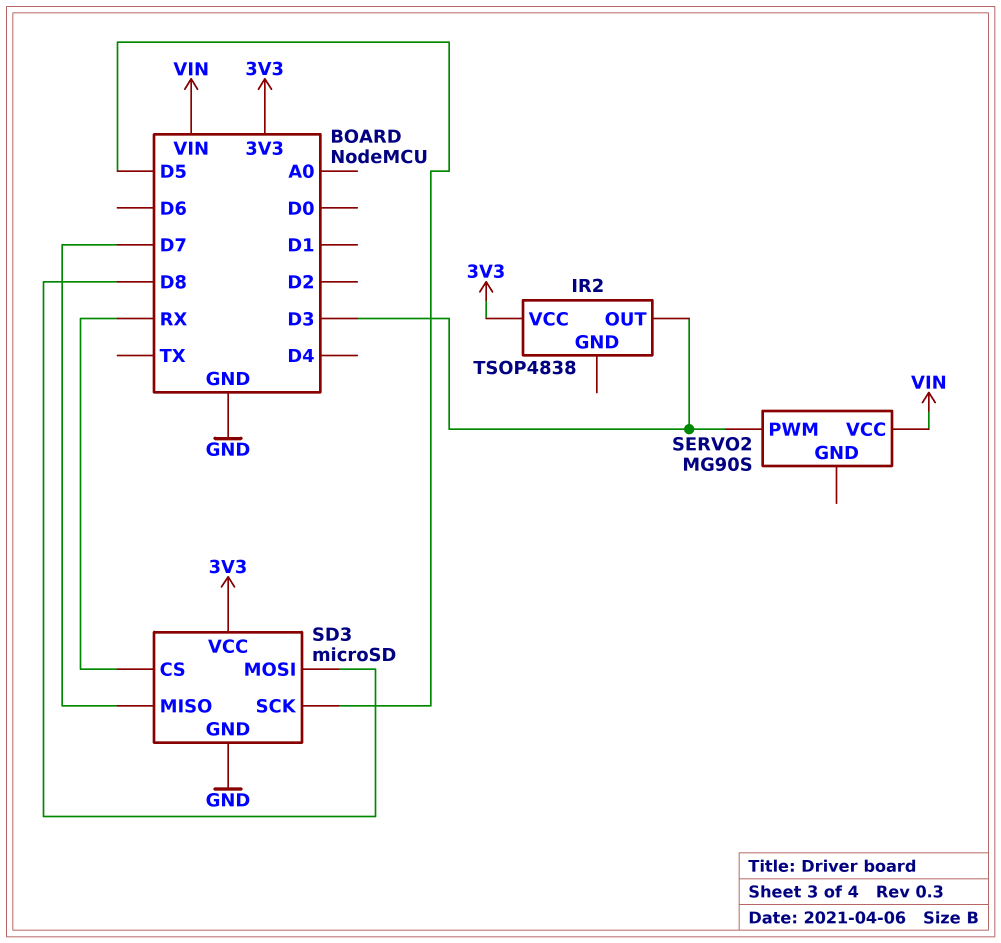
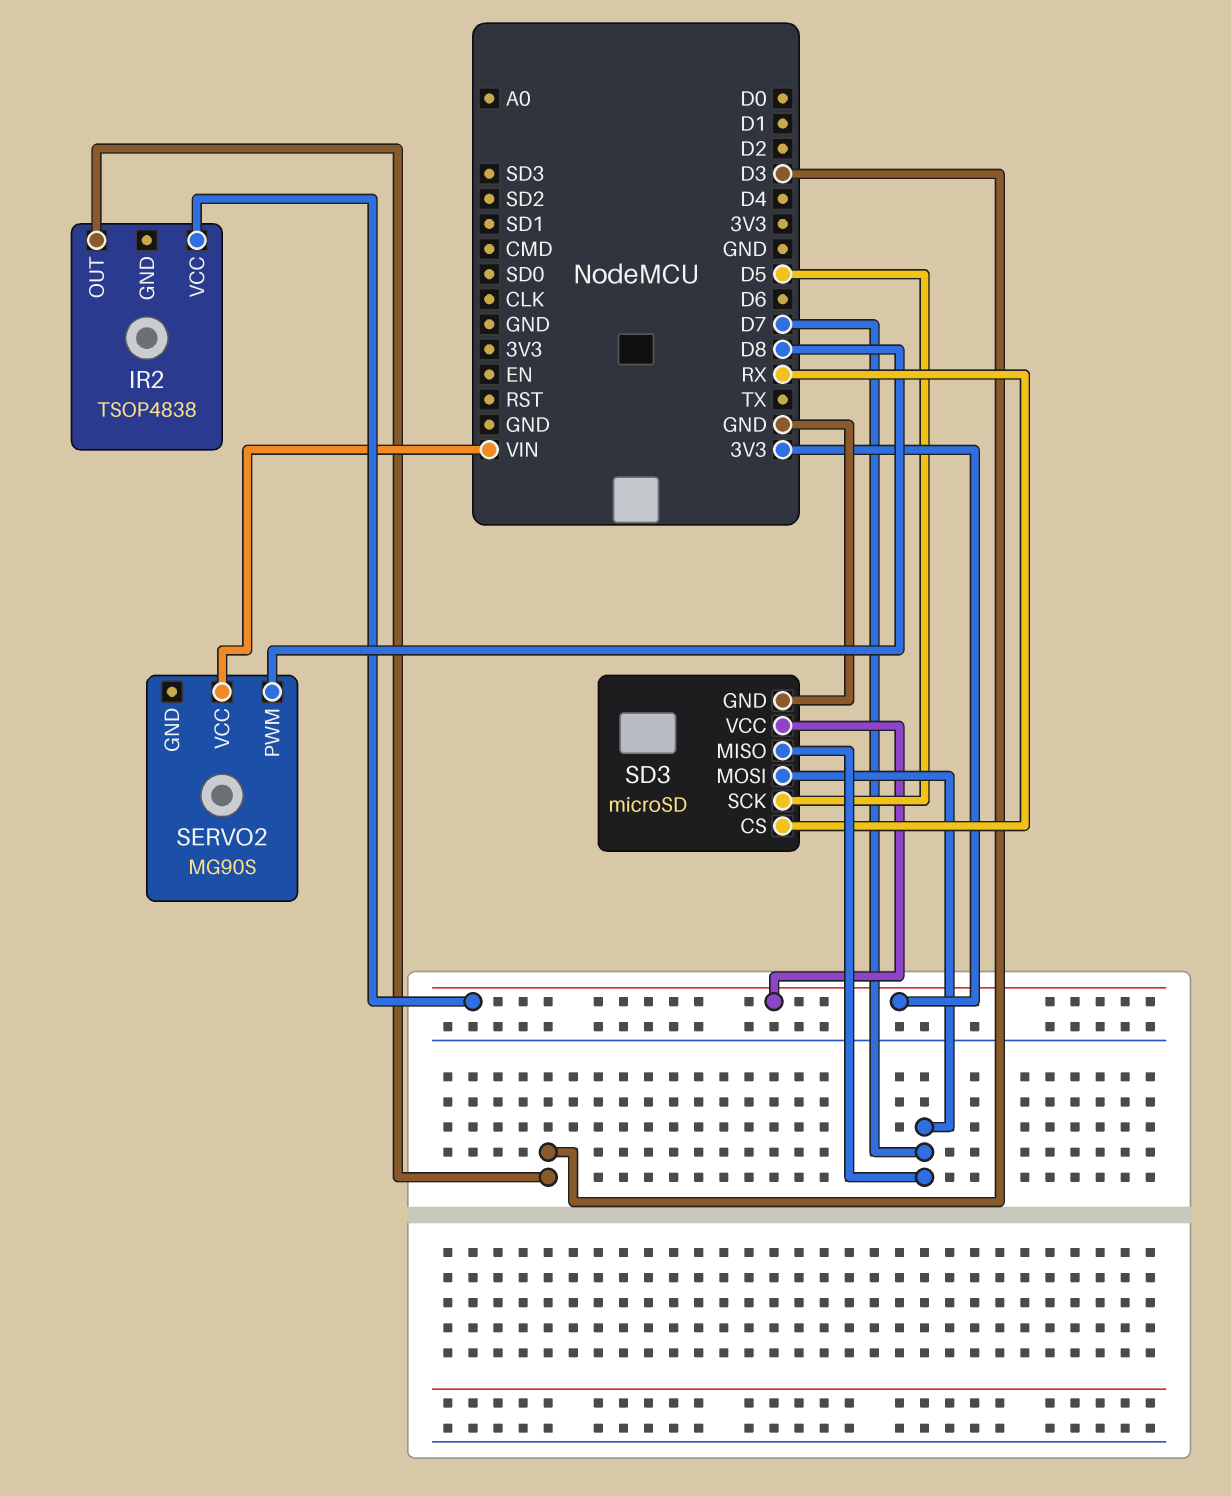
SD3 pin MOSI: D8 -> D7
SERVO2 pin PWM: D3 -> D8

